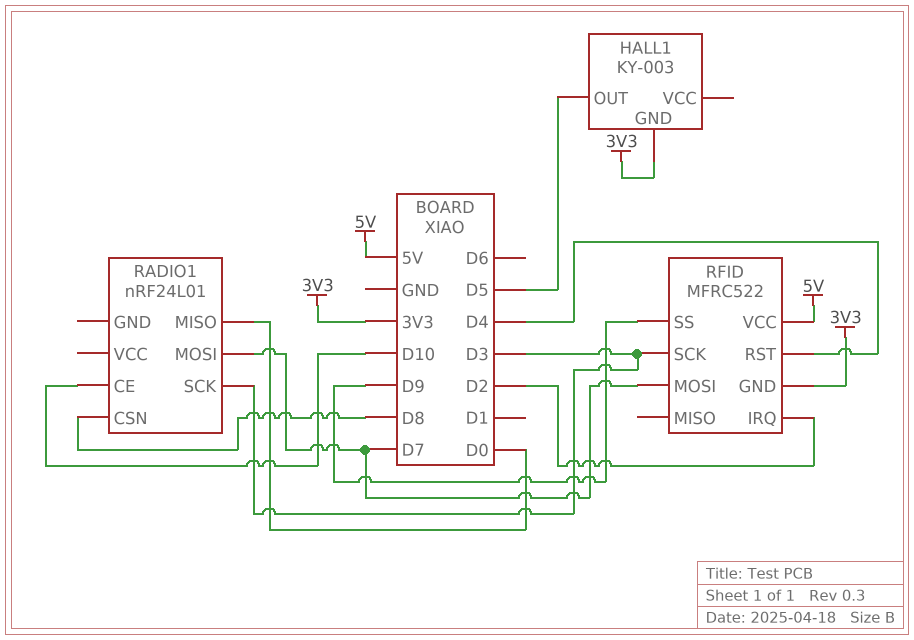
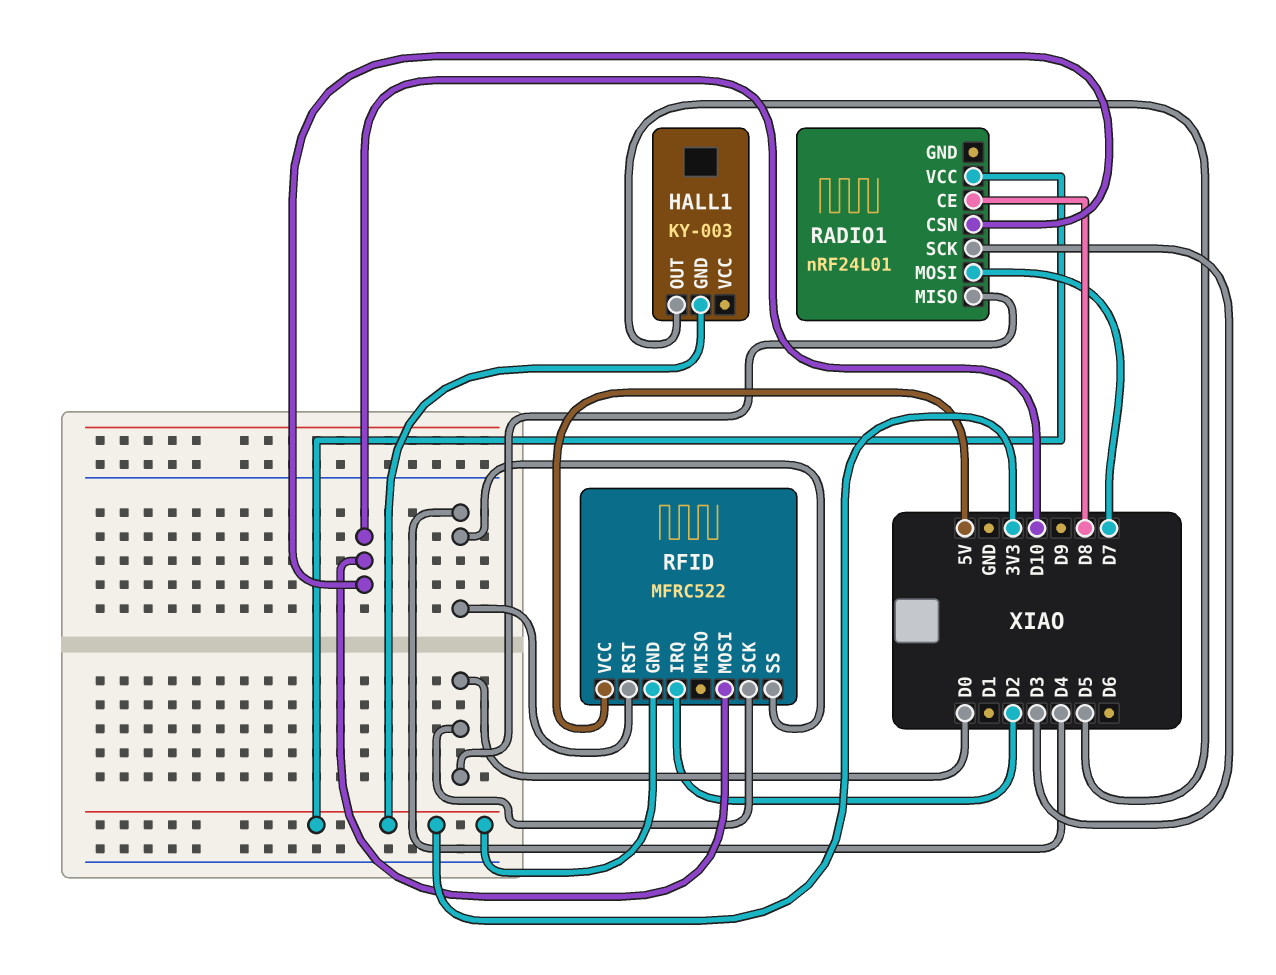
RADIO1 pin CE: D10 -> D8
RADIO1 pin CSN: D8 -> D10
RADIO1 pin VCC: none -> 3V3
RFID pin MOSI: D7 -> D10
RFID pin SCK: D3 -> D0
RFID pin SS: D9 -> D4

